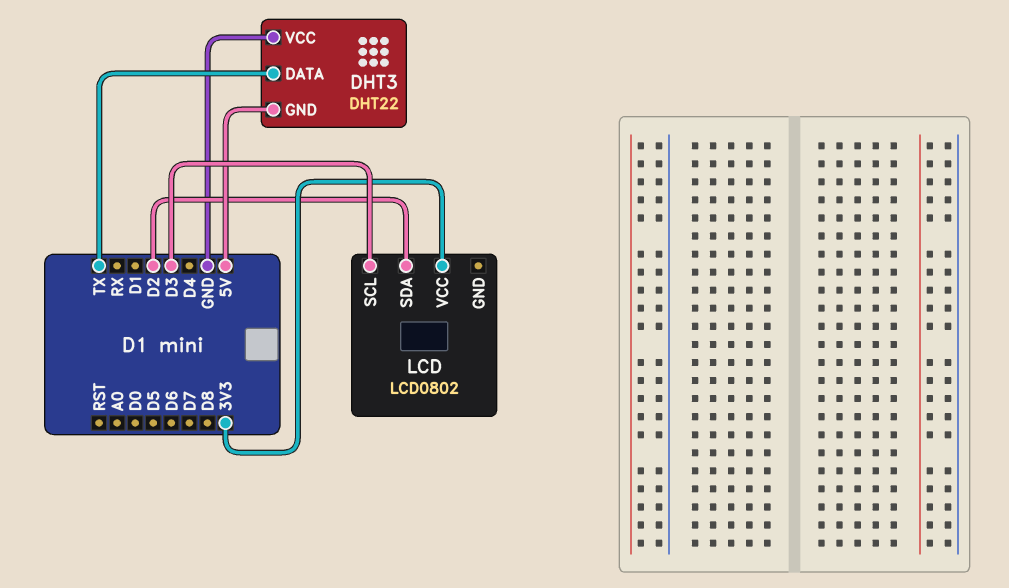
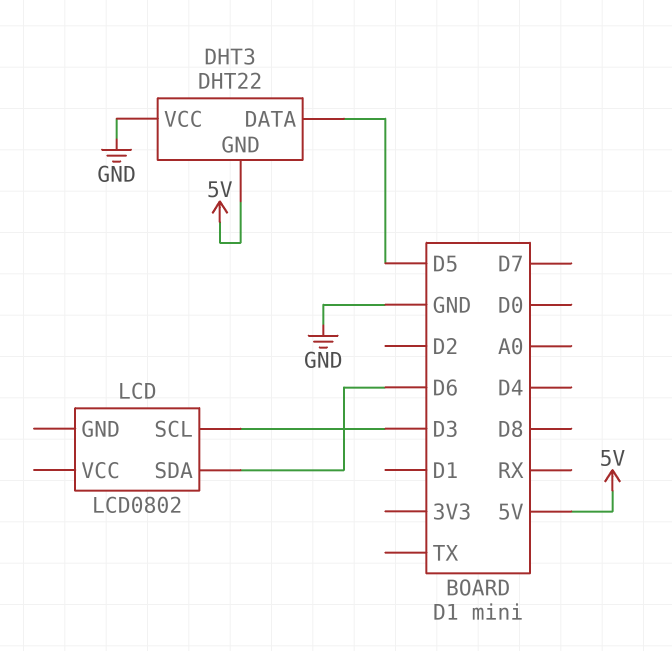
DHT3 pin DATA: TX -> D5
LCD pin SDA: D2 -> D6
LCD pin VCC: 3V3 -> none

